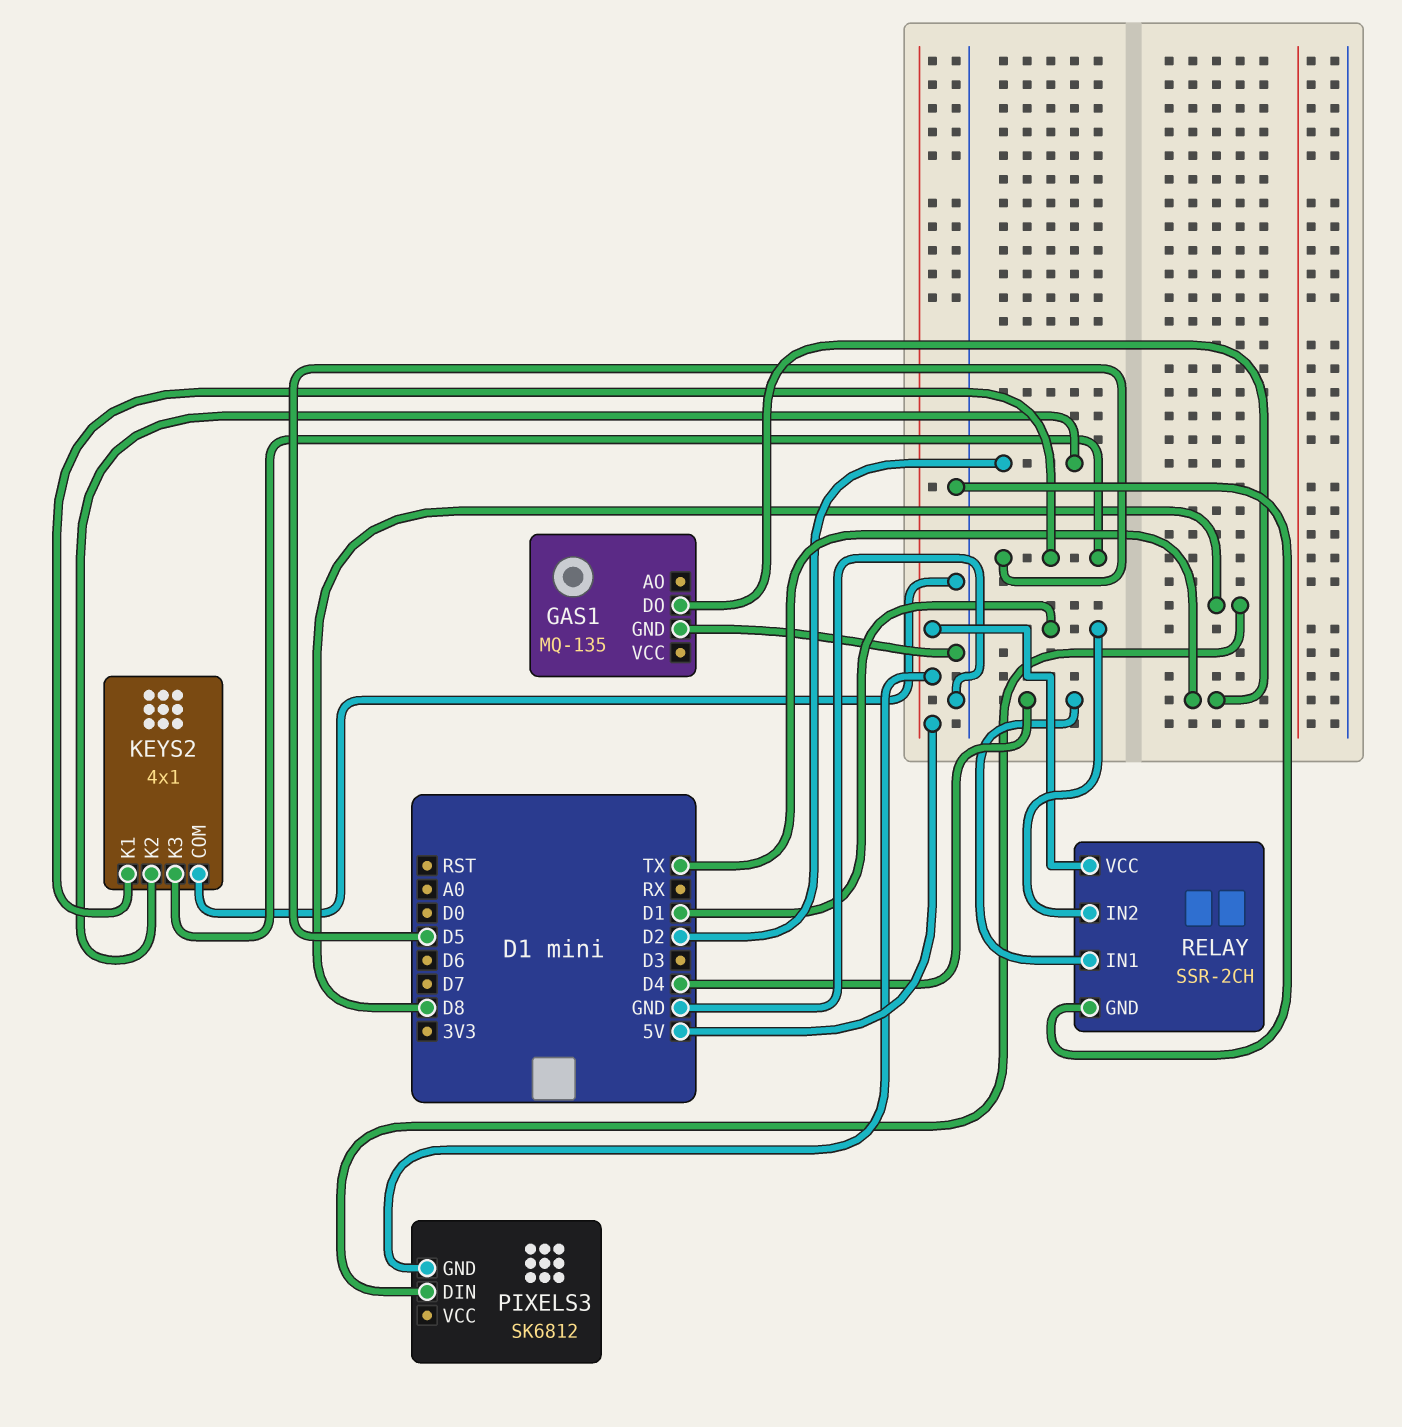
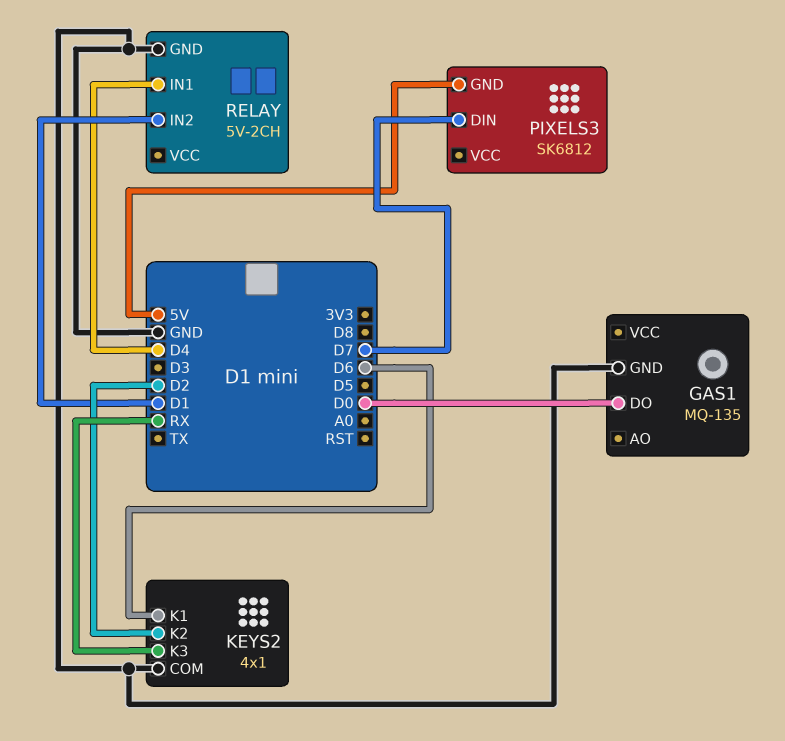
GAS1 pin DO: TX -> D0
KEYS2 pin K1: D5 -> D6
KEYS2 pin K3: D5 -> RX
PIXELS3 pin DIN: D8 -> D7
RELAY: SSR-2CH -> 5V-2CH
RELAY pin VCC: 5V -> none

